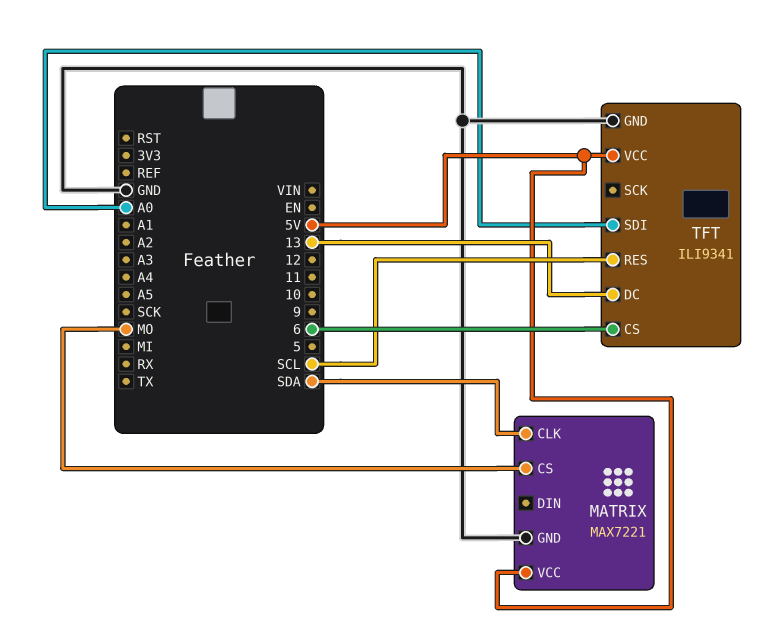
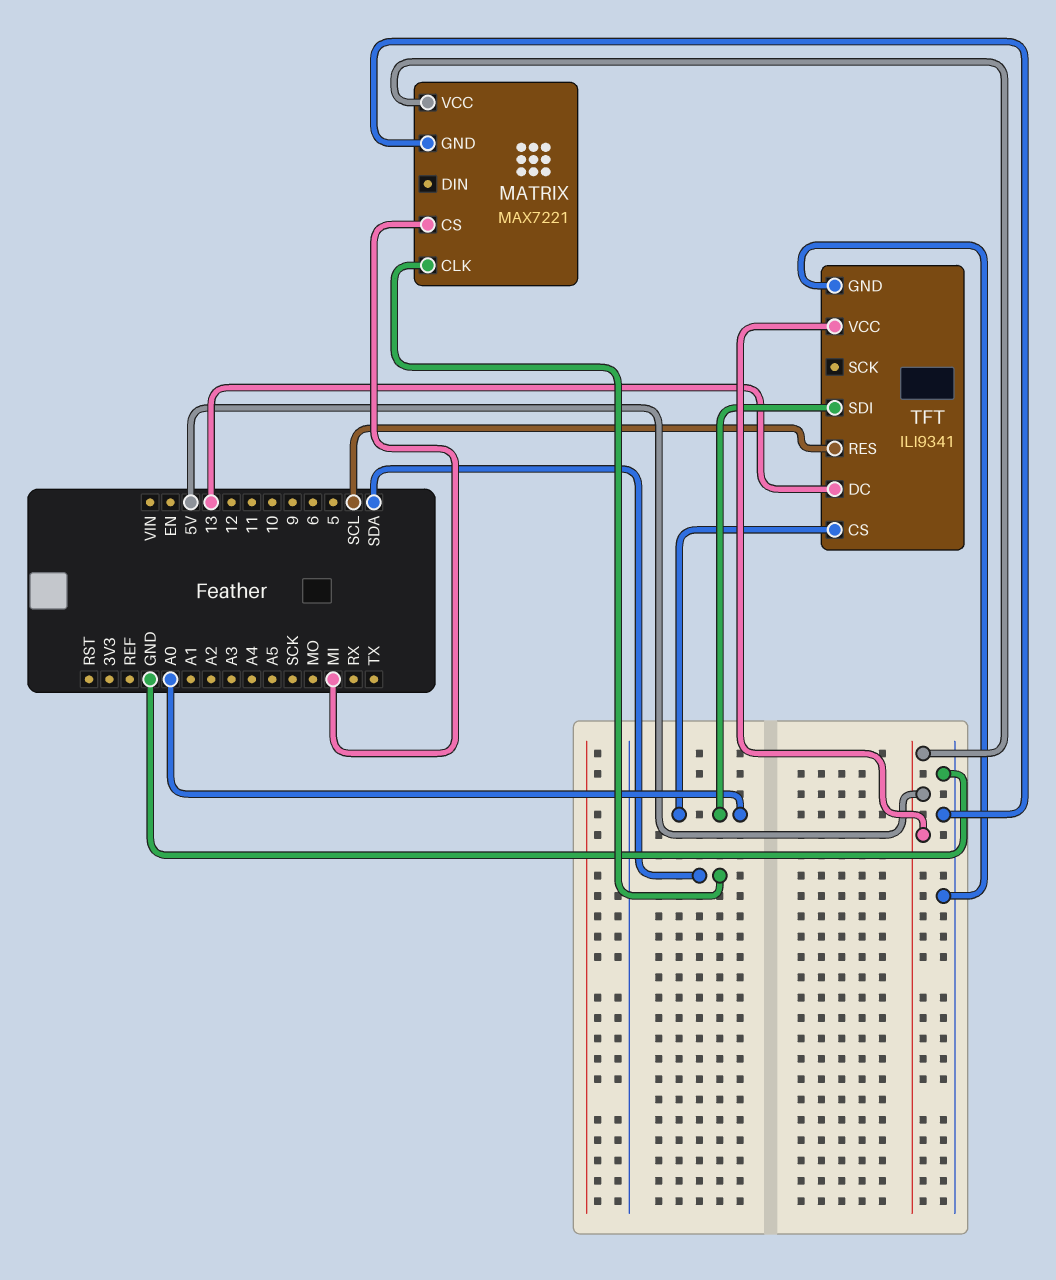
MATRIX pin CS: MO -> MI
TFT pin CS: 6 -> A0

